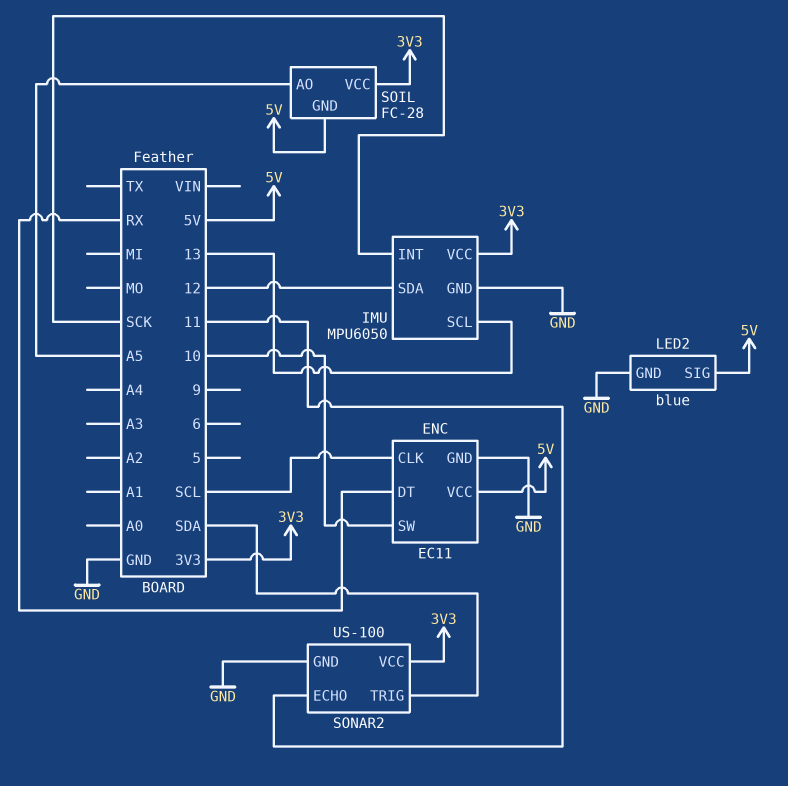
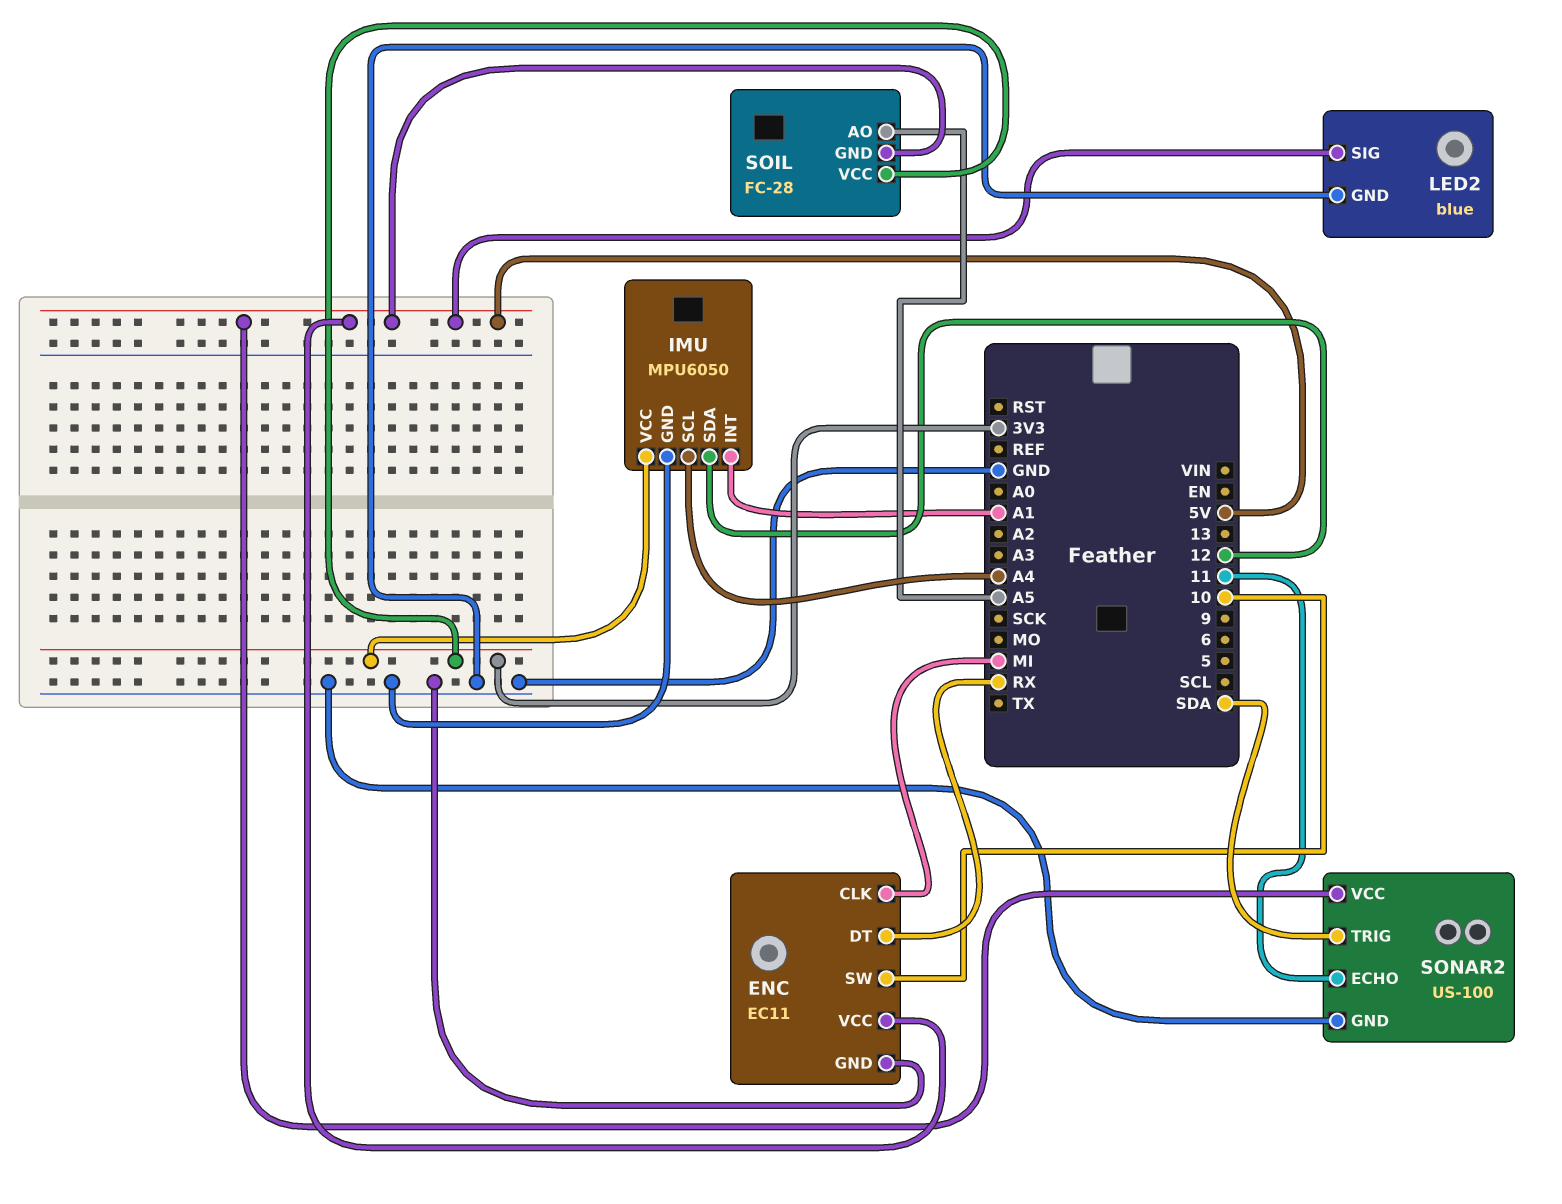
ENC pin CLK: SCL -> MI
IMU pin INT: SCK -> A1
IMU pin SCL: 13 -> A4
SONAR2 pin VCC: 3V3 -> 5V

